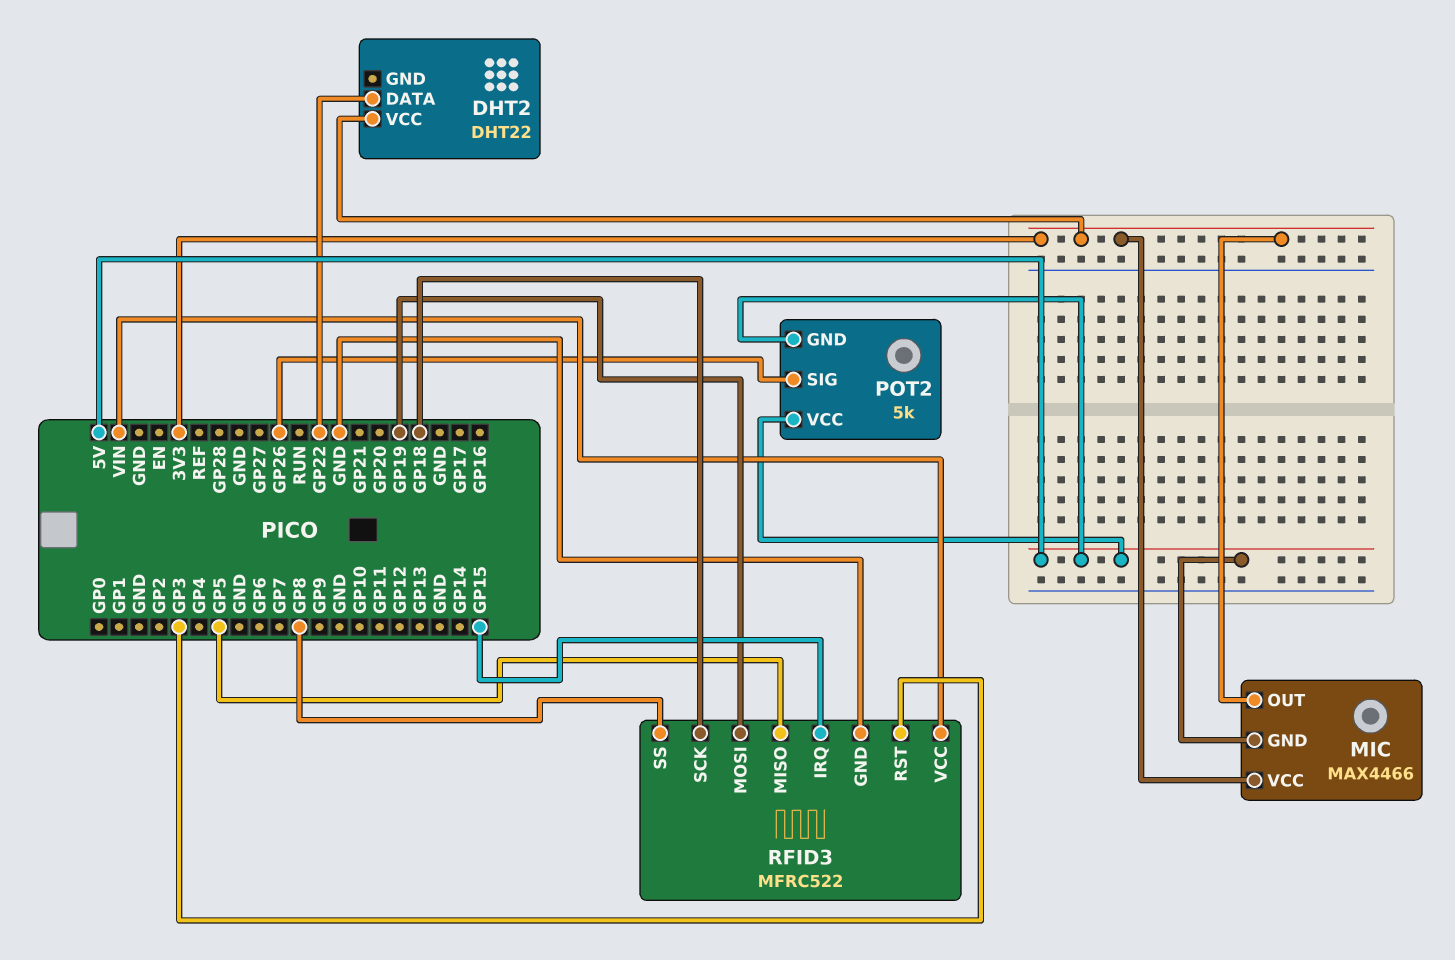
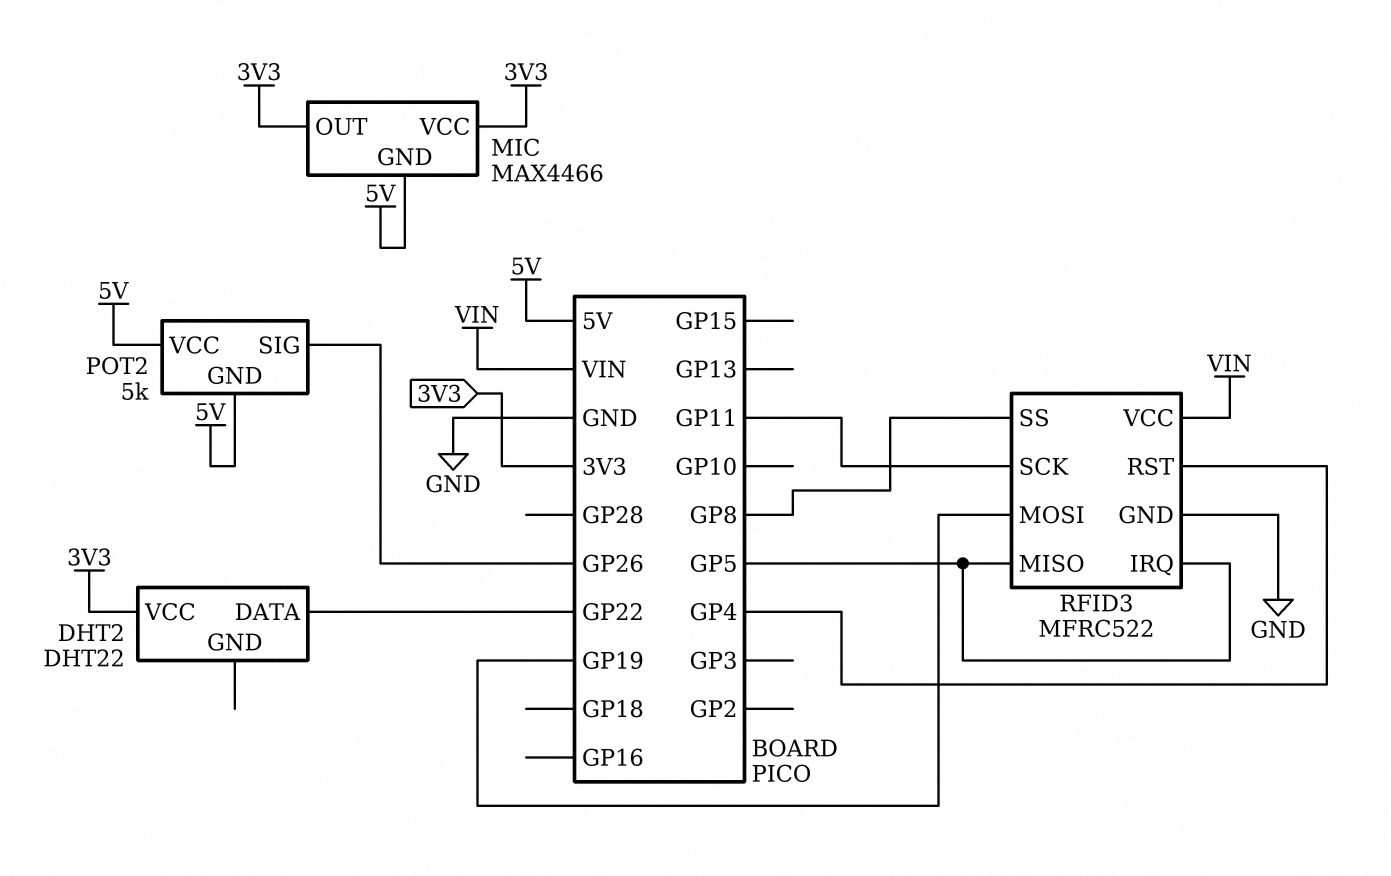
RFID3 pin IRQ: GP15 -> GP5
RFID3 pin RST: GP3 -> GP4
RFID3 pin SCK: GP18 -> GP11

